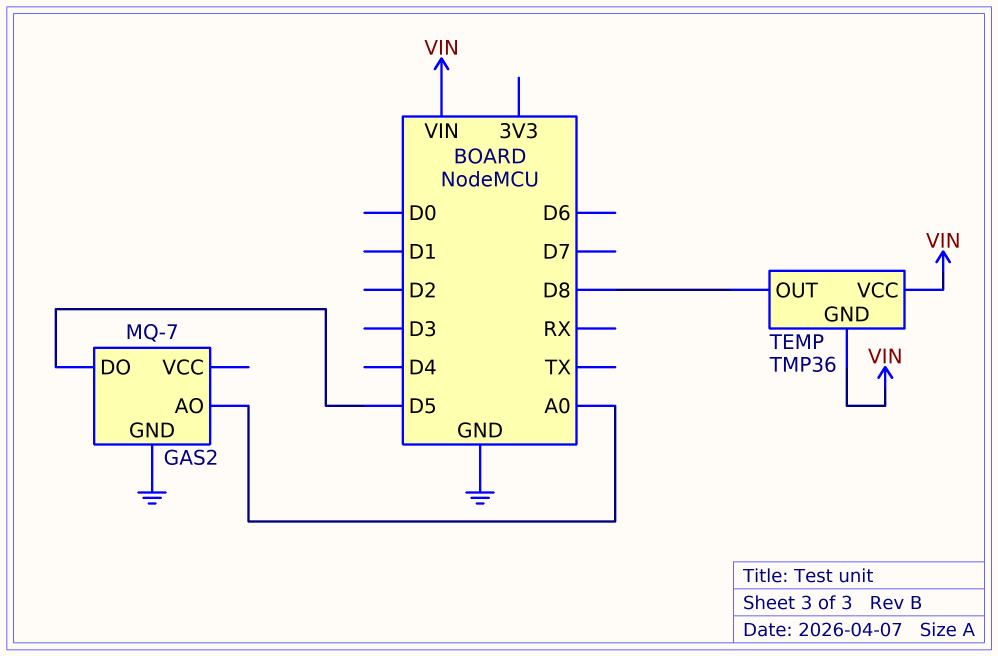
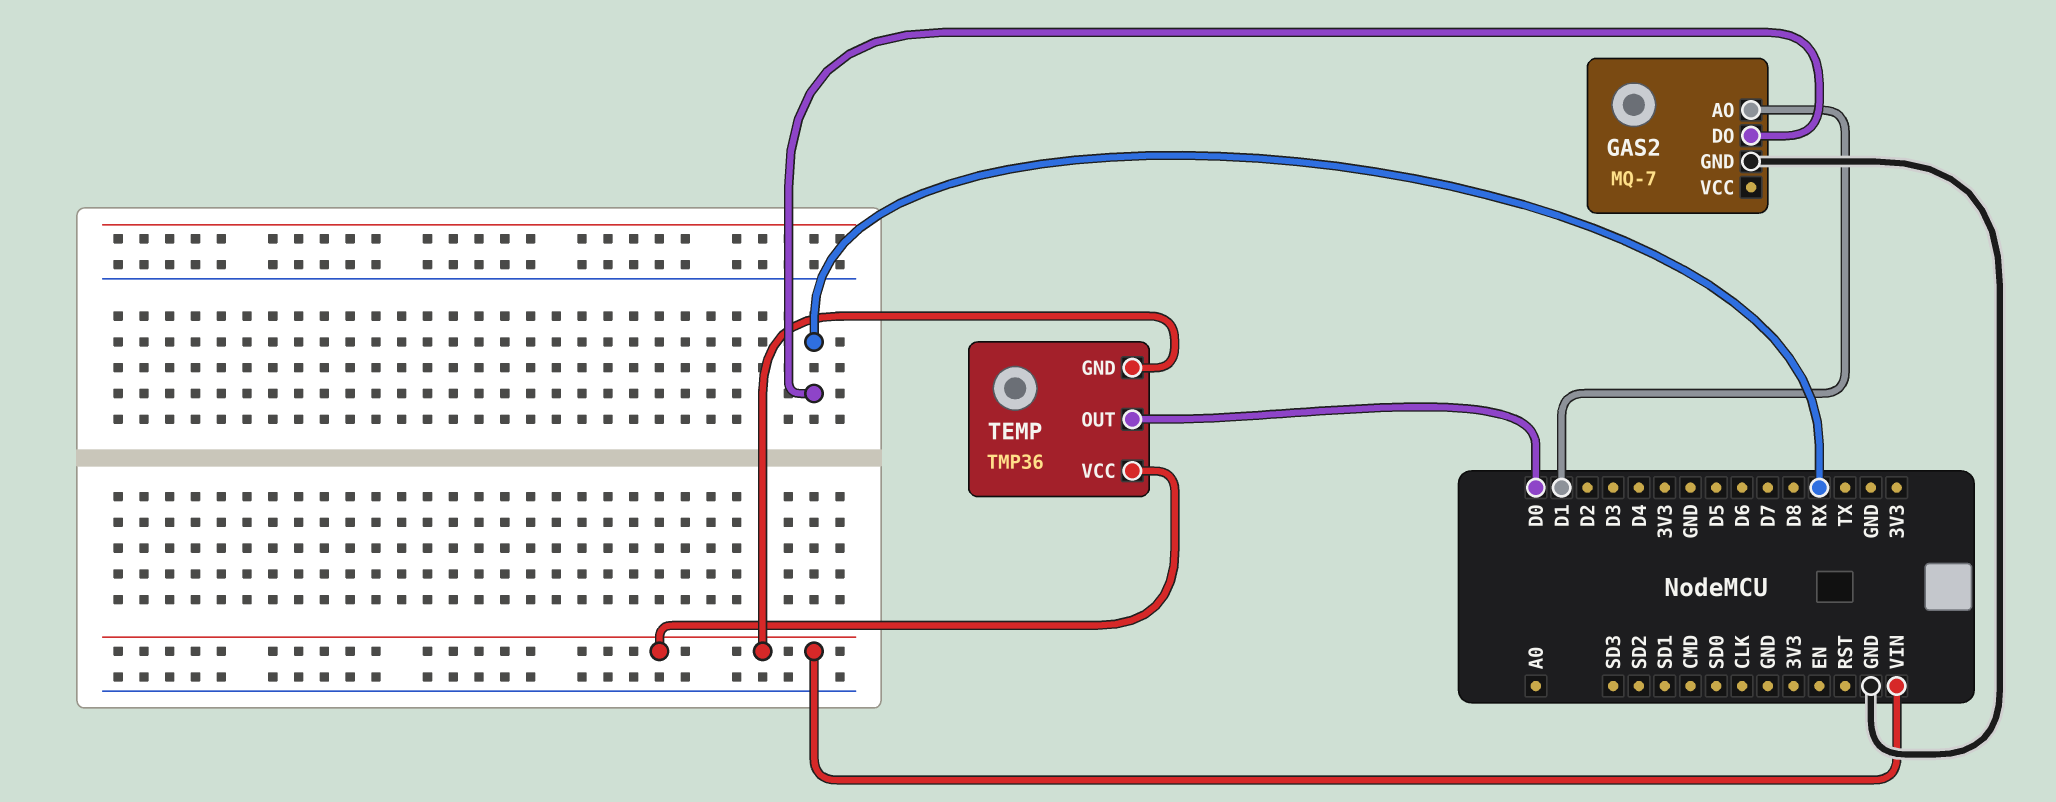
GAS2 pin AO: A0 -> D1
GAS2 pin DO: D5 -> RX
TEMP pin OUT: D8 -> D0

